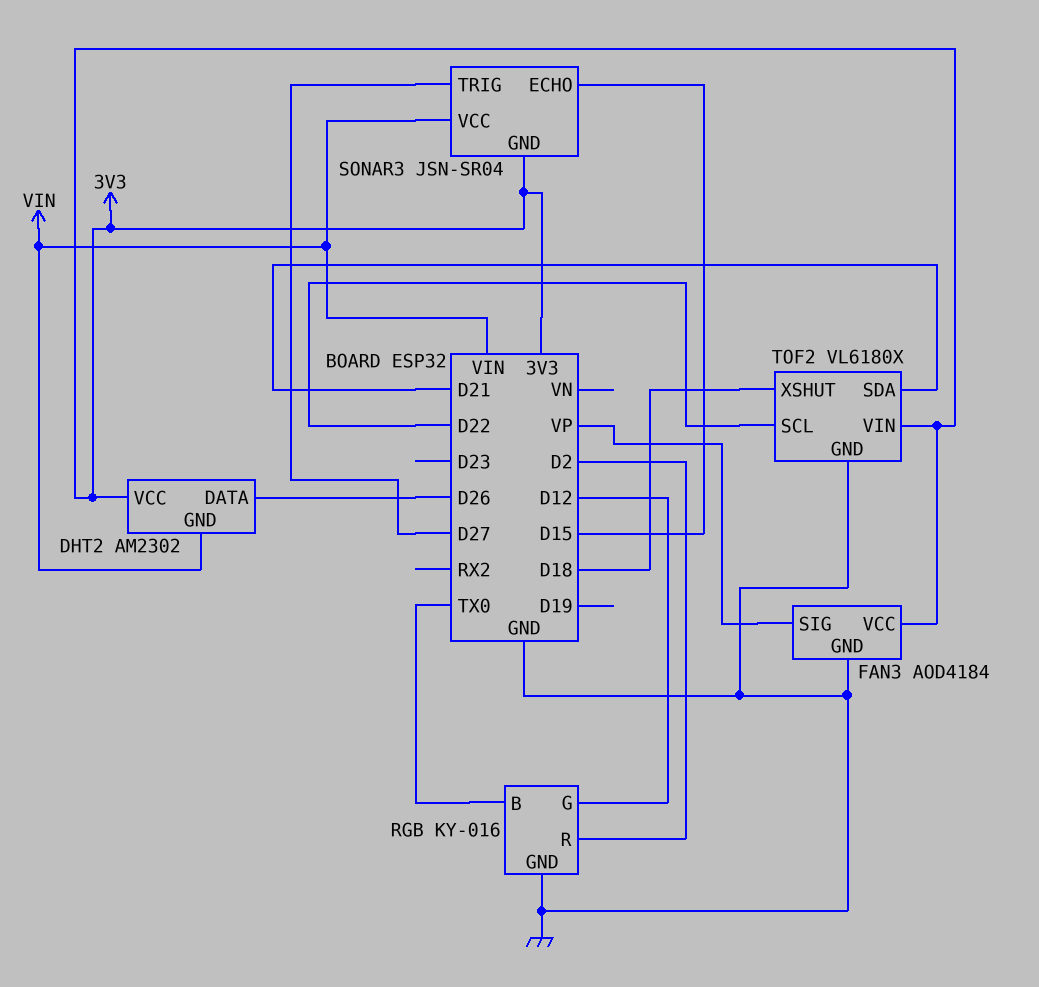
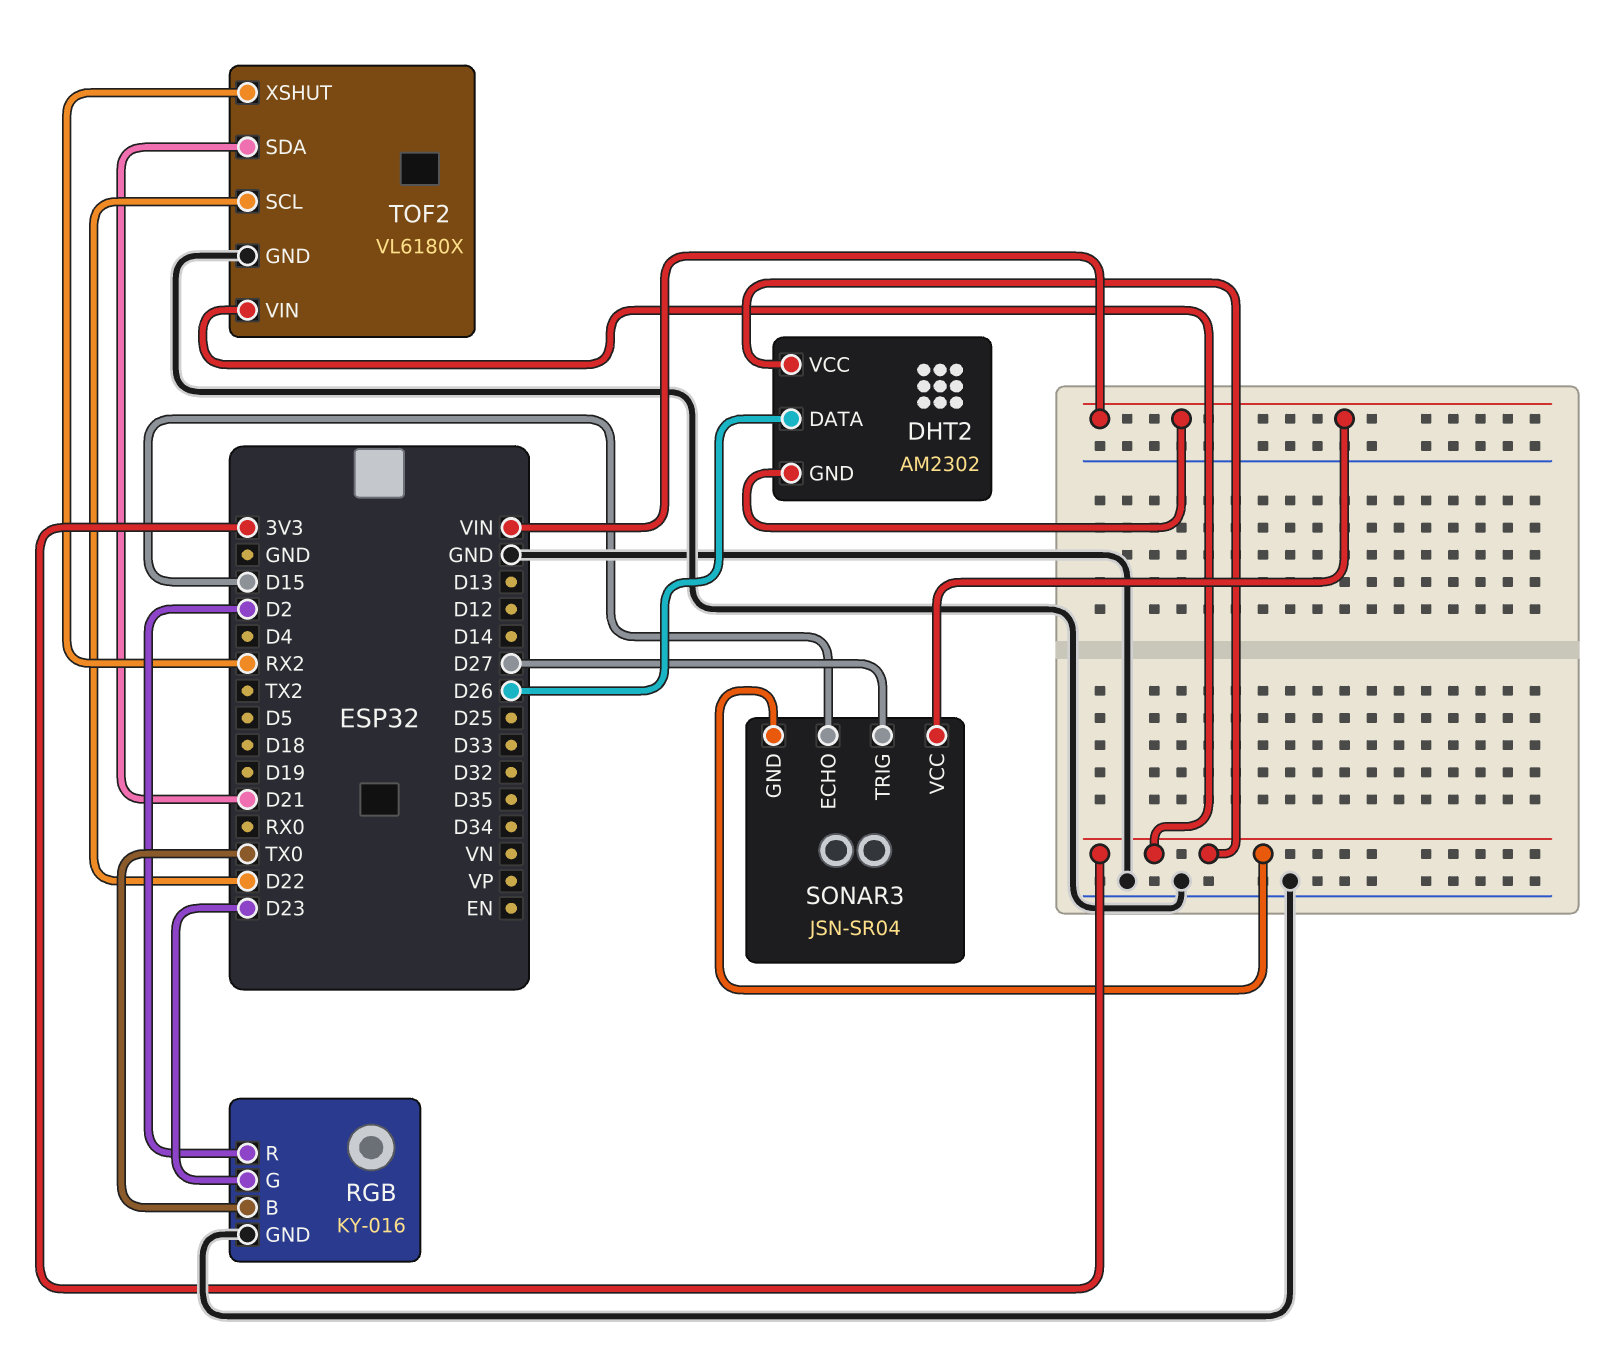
FAN3: AOD4184 -> none
FAN3 pin GND: GND -> none
FAN3 pin SIG: VP -> none
FAN3 pin VCC: 3V3 -> none
RGB pin G: D12 -> D23
TOF2 pin XSHUT: D18 -> RX2

